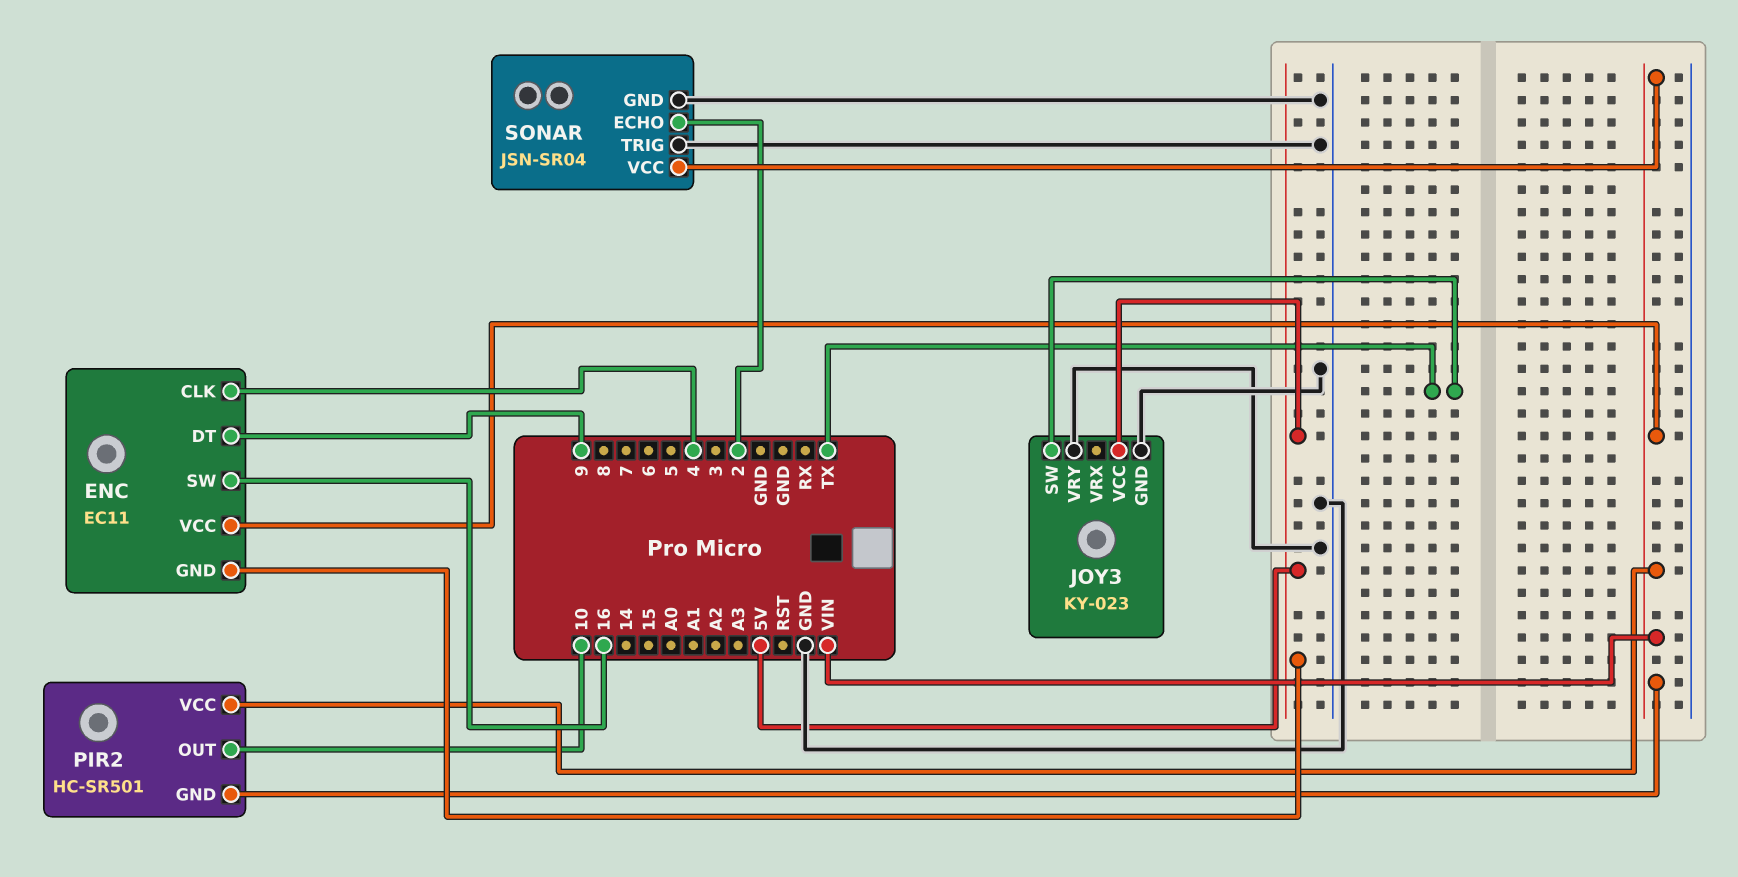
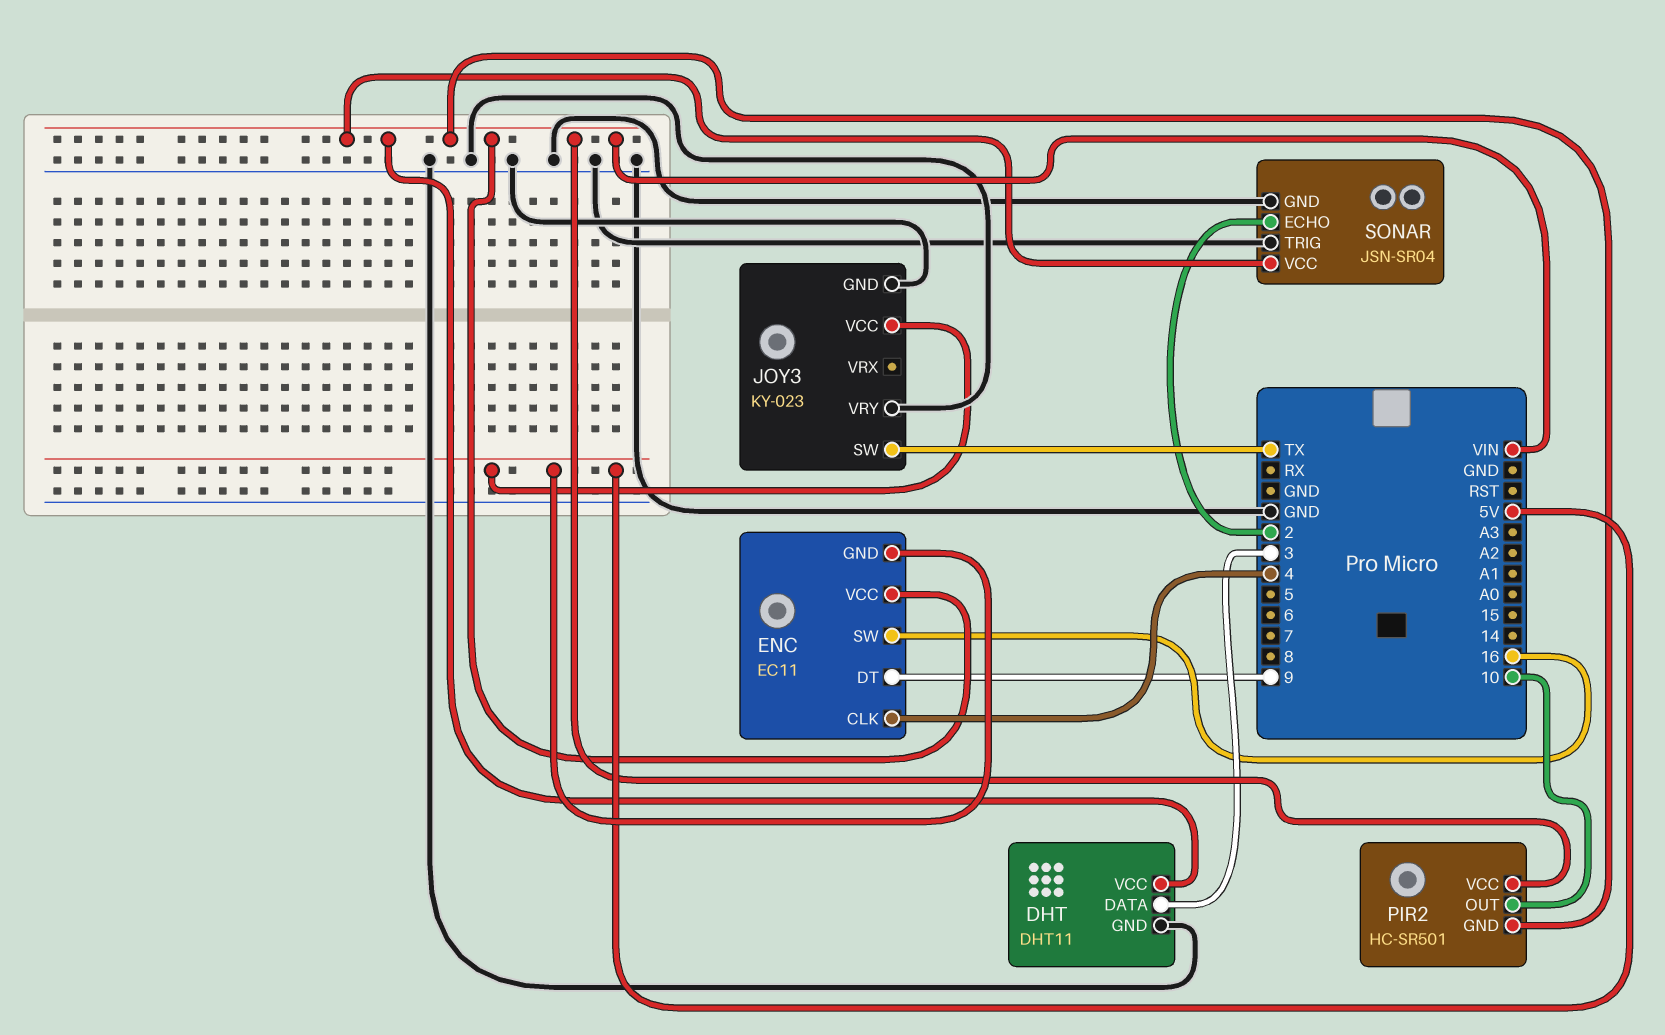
DHT: none -> DHT11
DHT pin DATA: none -> 3
DHT pin GND: none -> GND
DHT pin VCC: none -> VIN

